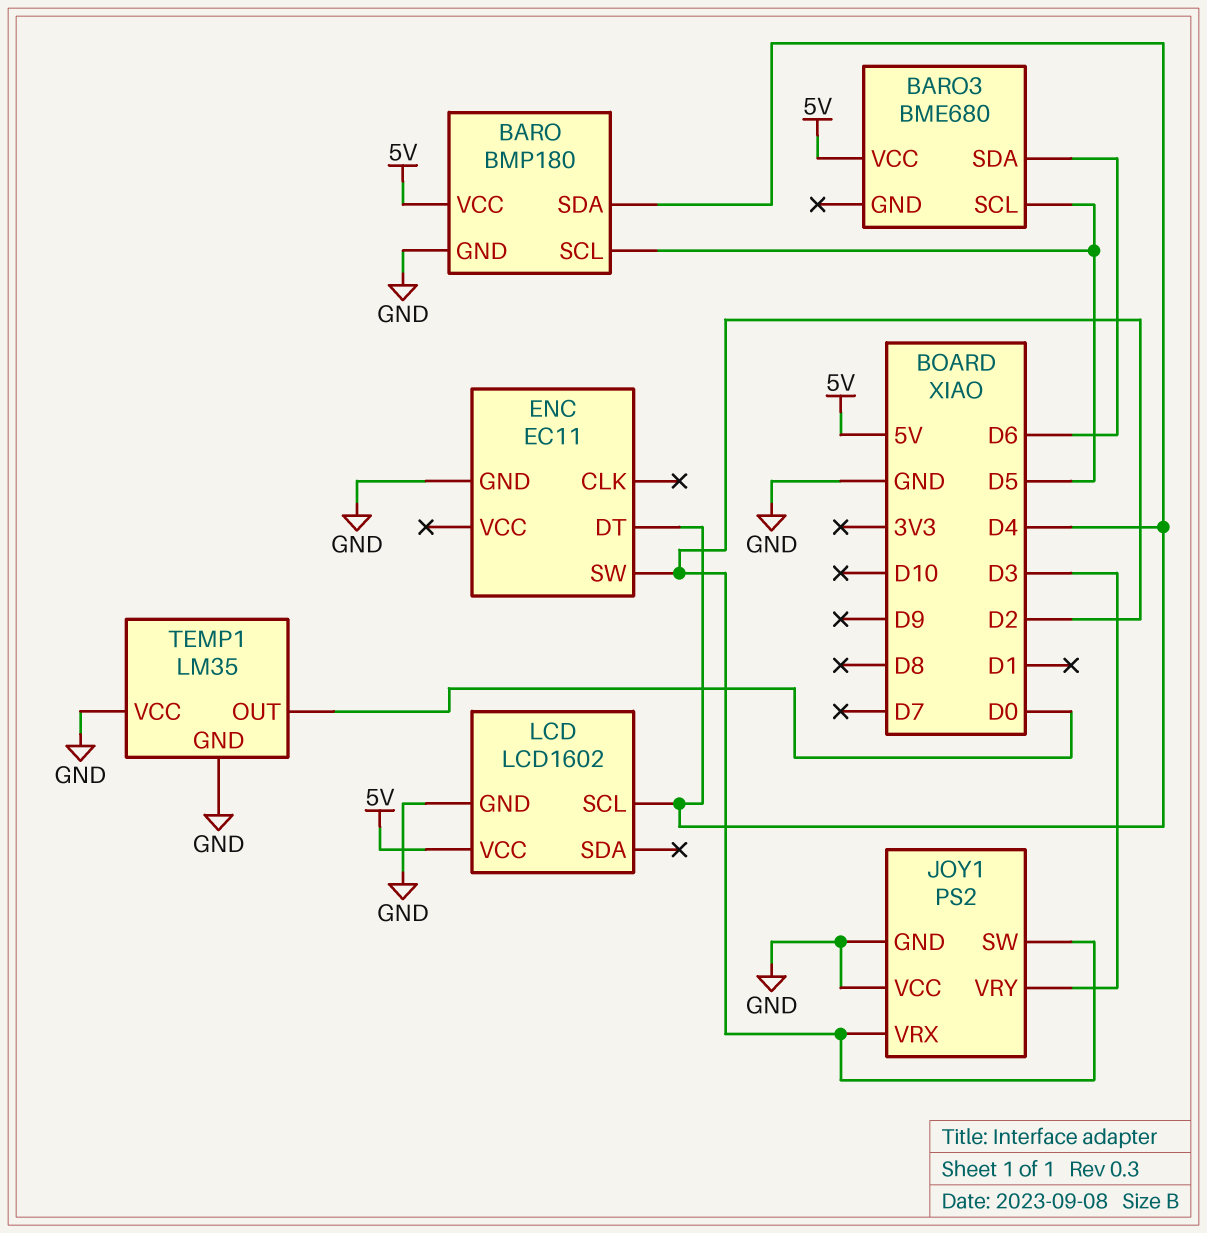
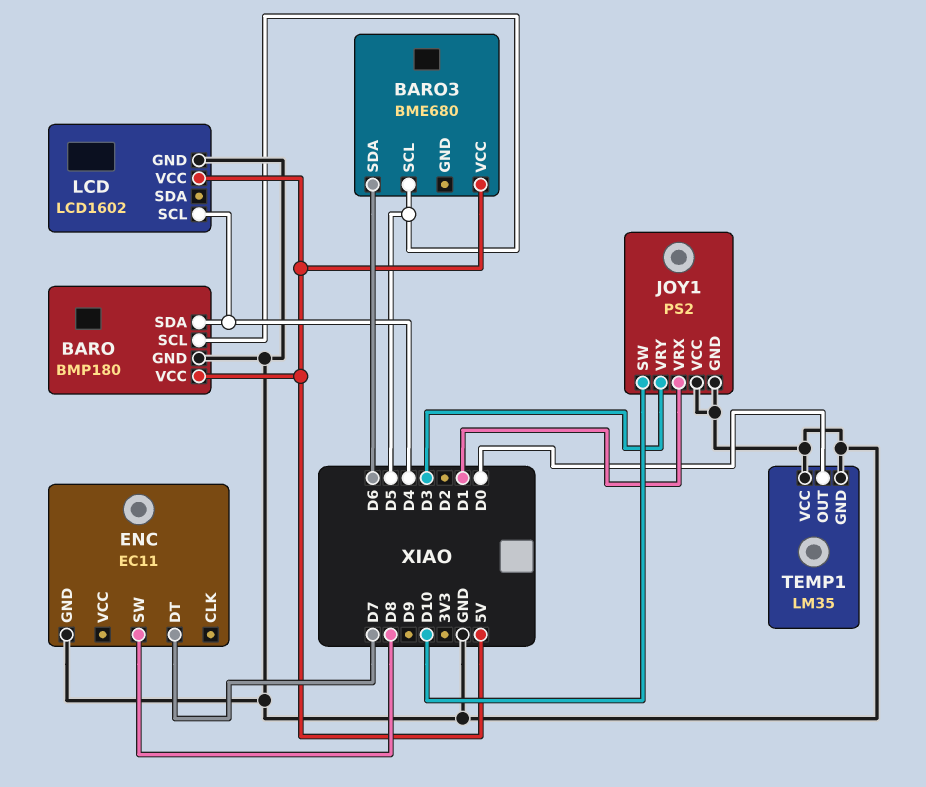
ENC pin DT: D4 -> D7
ENC pin SW: D2 -> D8
JOY1 pin SW: D2 -> D10
JOY1 pin VRX: D2 -> D1

